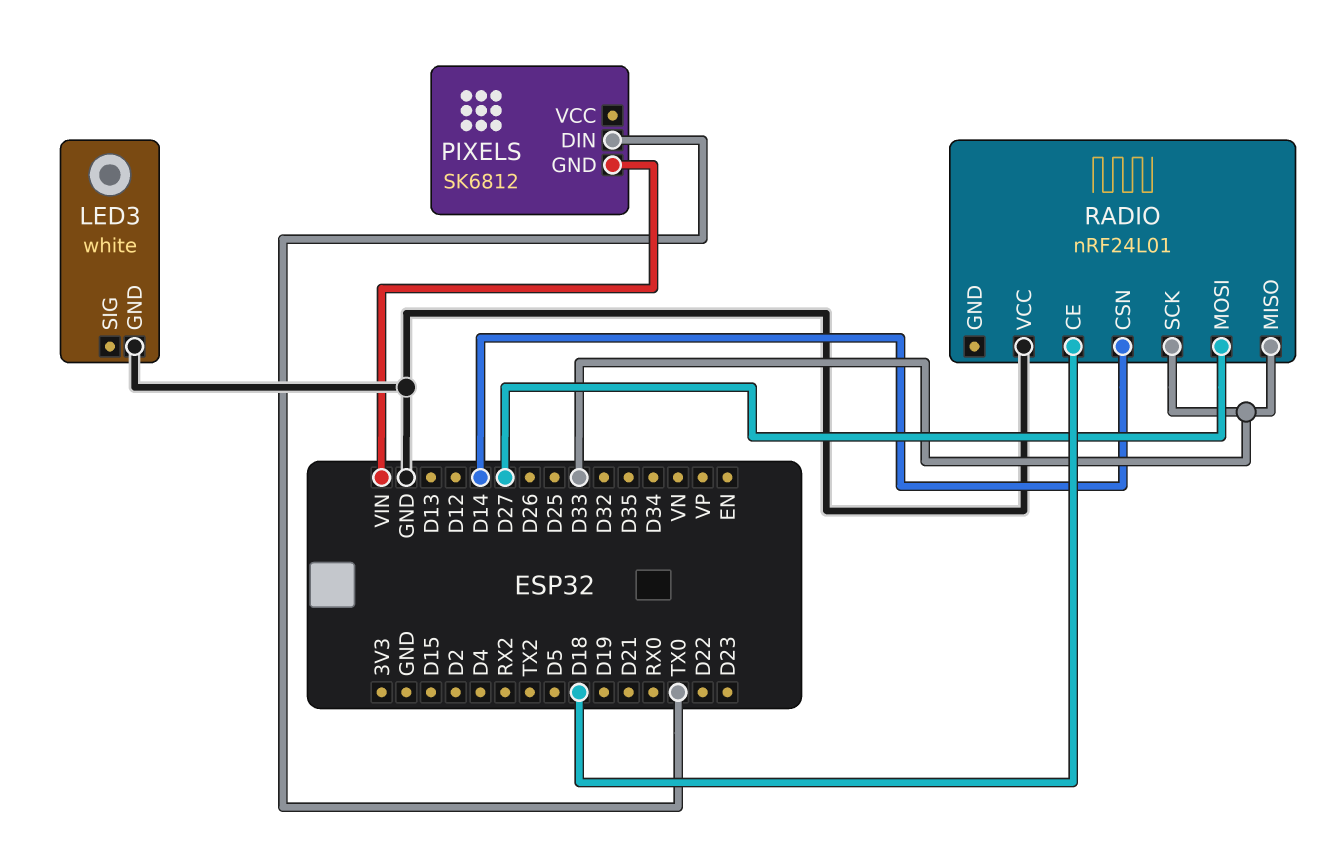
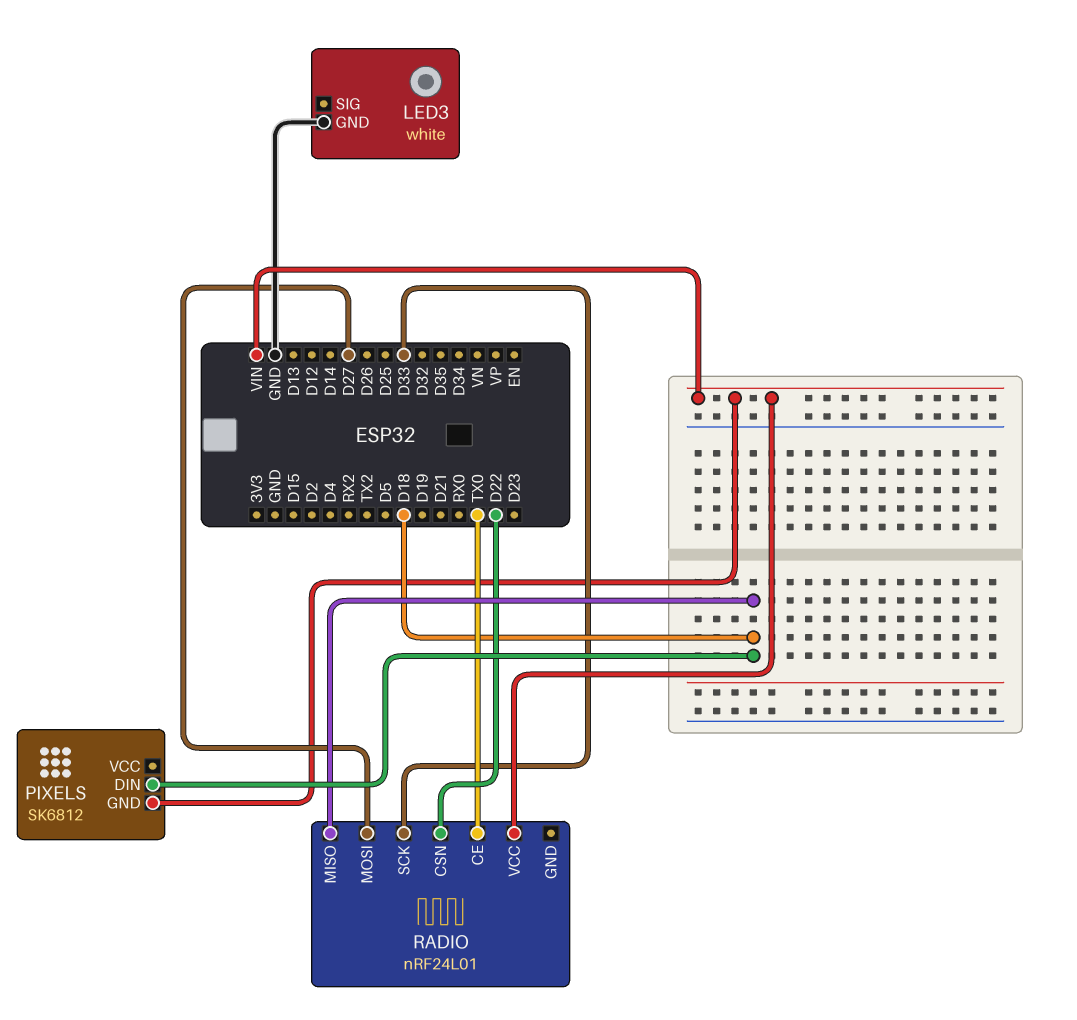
PIXELS pin DIN: TX0 -> D18
RADIO pin CE: D18 -> TX0
RADIO pin CSN: D14 -> D22
RADIO pin MISO: D33 -> D18
RADIO pin VCC: GND -> VIN

